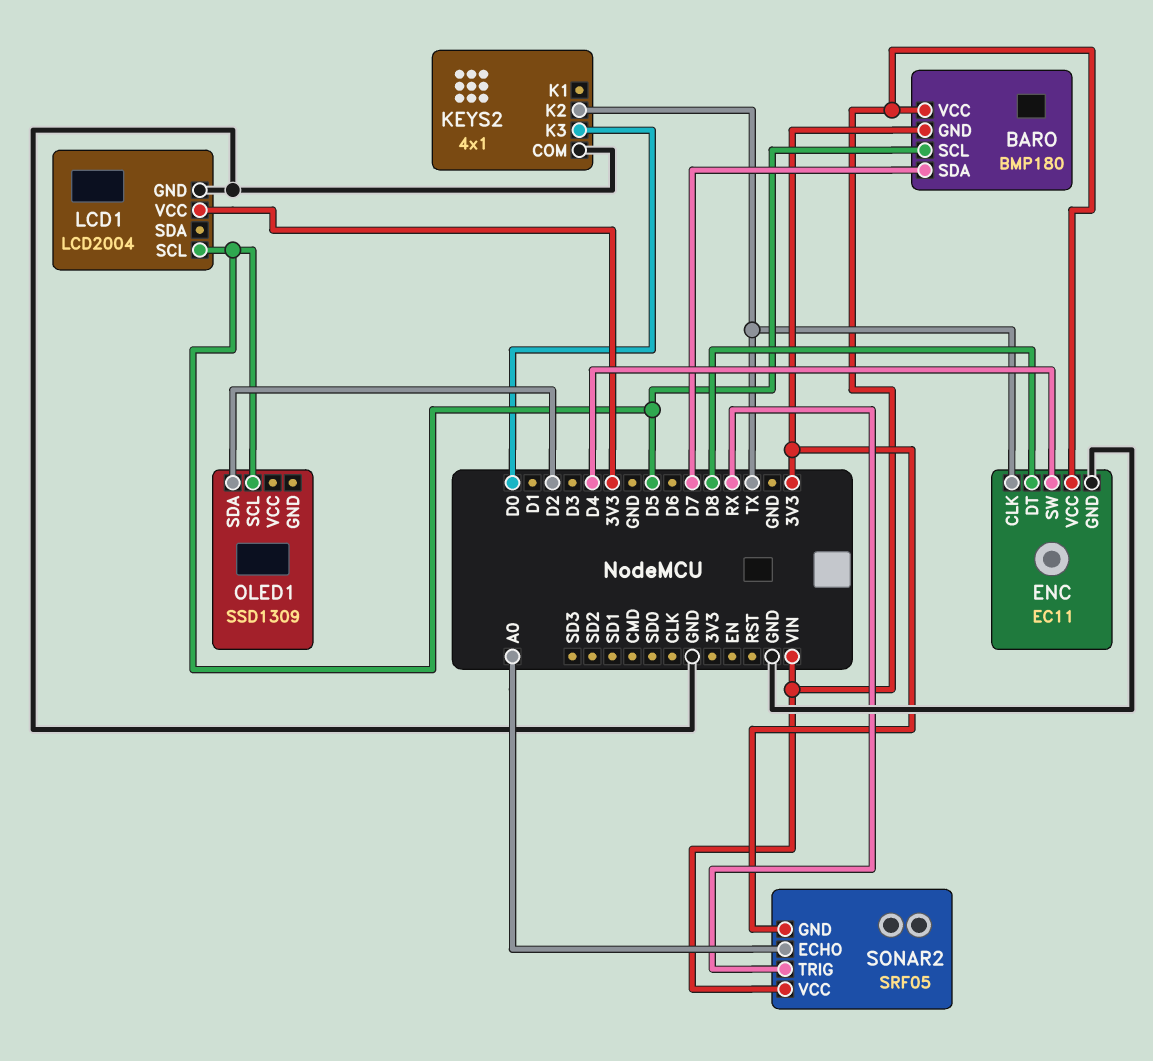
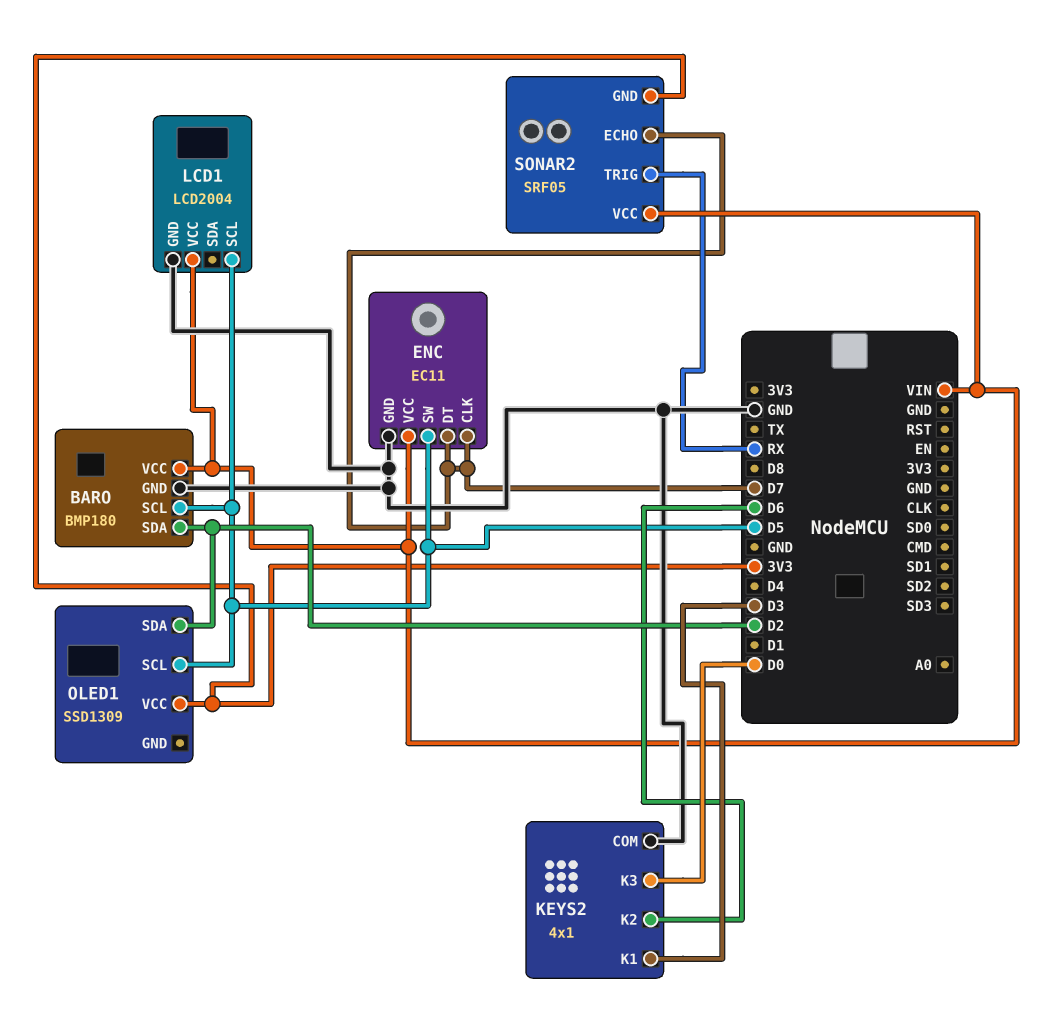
BARO pin GND: 3V3 -> GND
BARO pin SDA: D7 -> D2
ENC pin CLK: TX -> D7
ENC pin DT: D8 -> D7
ENC pin SW: D4 -> D5
KEYS2 pin K1: none -> D3
KEYS2 pin K2: TX -> D6
LCD1 pin VCC: 3V3 -> VIN
OLED1 pin VCC: none -> 3V3
SONAR2 pin ECHO: A0 -> D7

